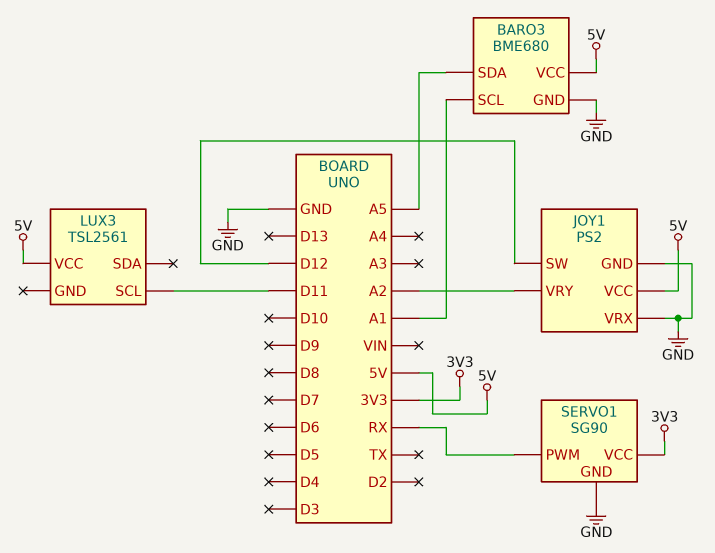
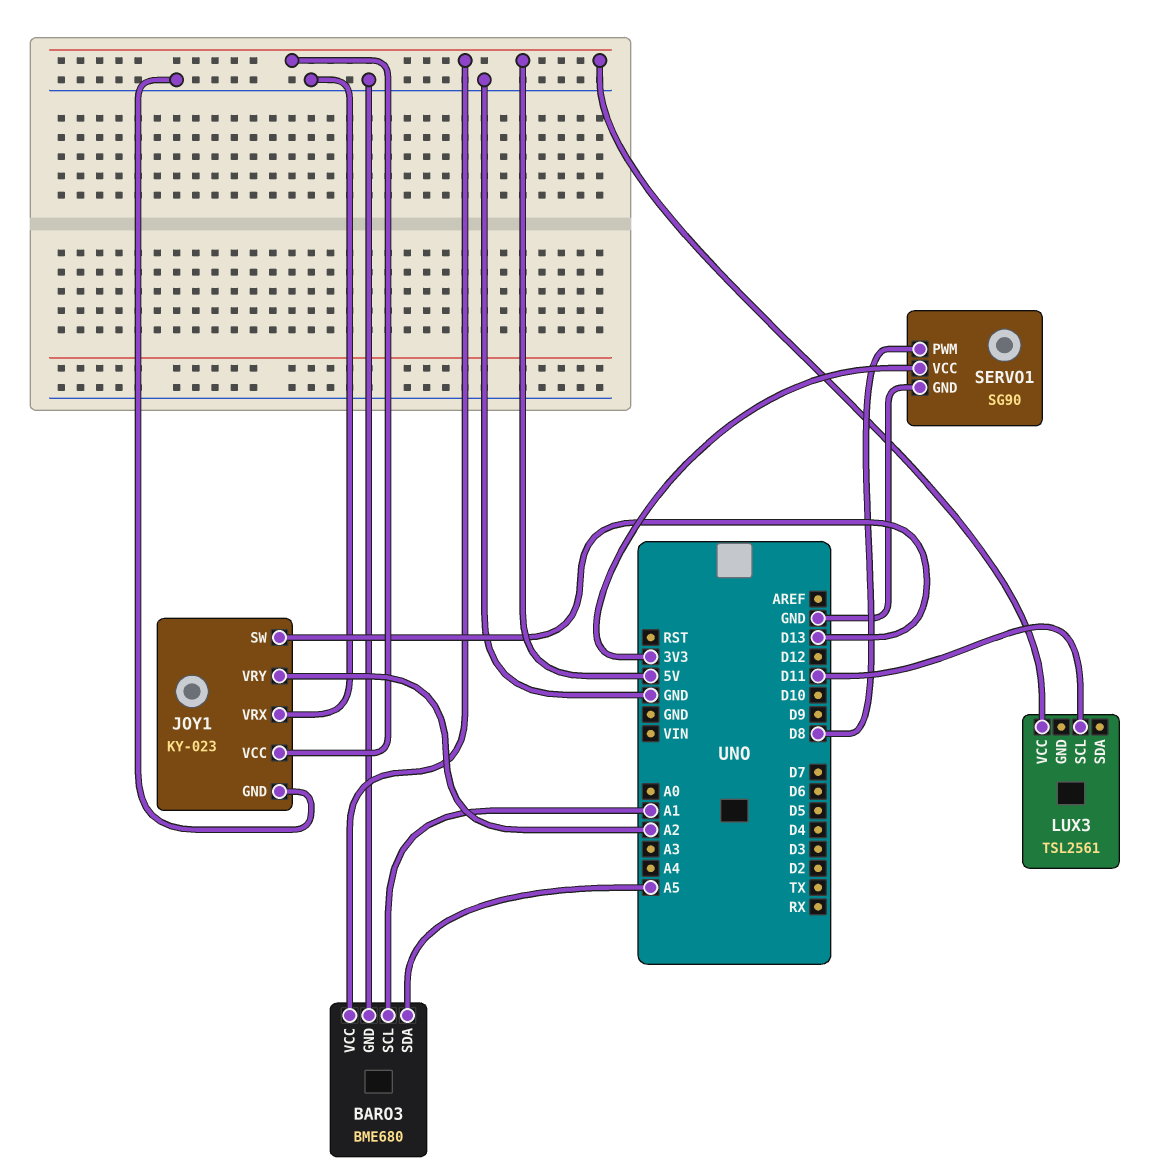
JOY1: PS2 -> KY-023
JOY1 pin SW: D12 -> D13
SERVO1 pin PWM: RX -> D8

